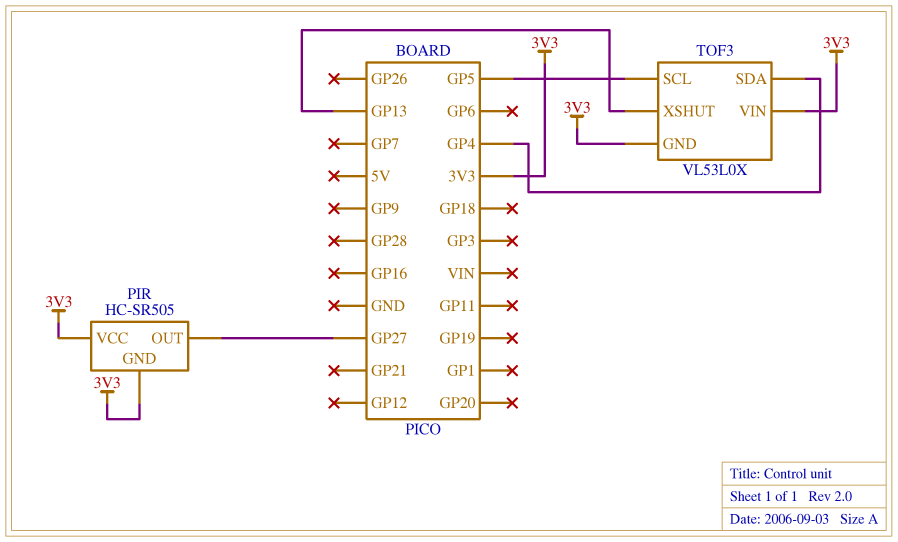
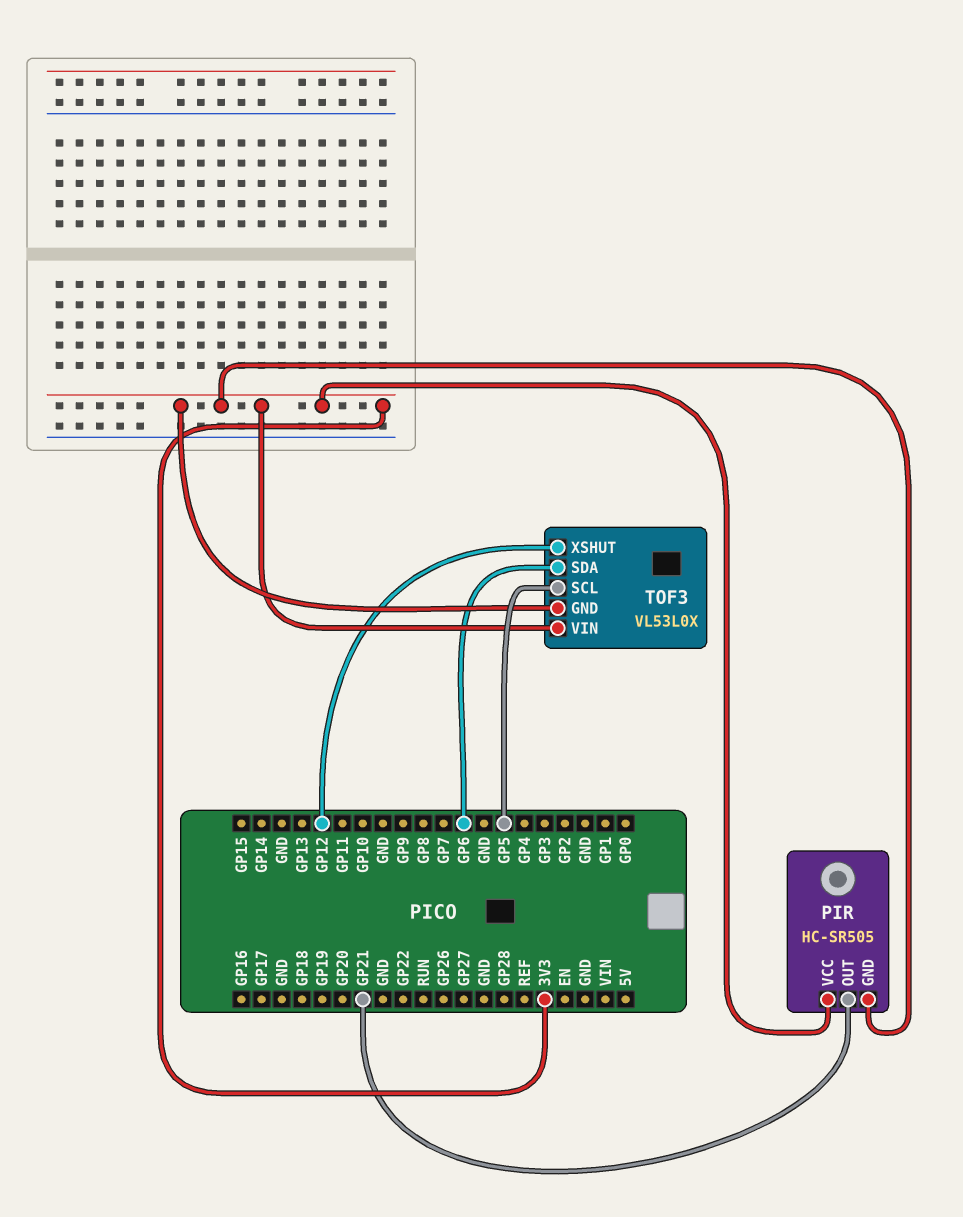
PIR pin OUT: GP27 -> GP21
TOF3 pin SDA: GP4 -> GP6
TOF3 pin XSHUT: GP13 -> GP12

